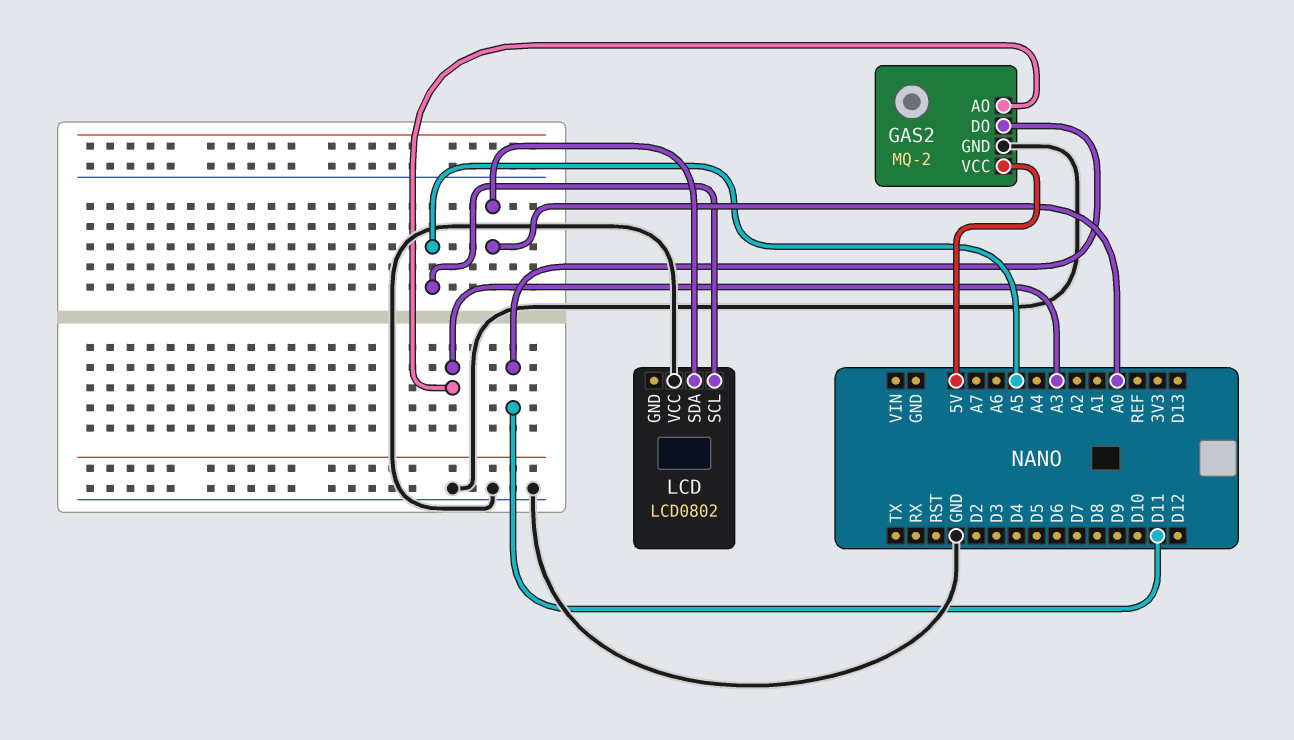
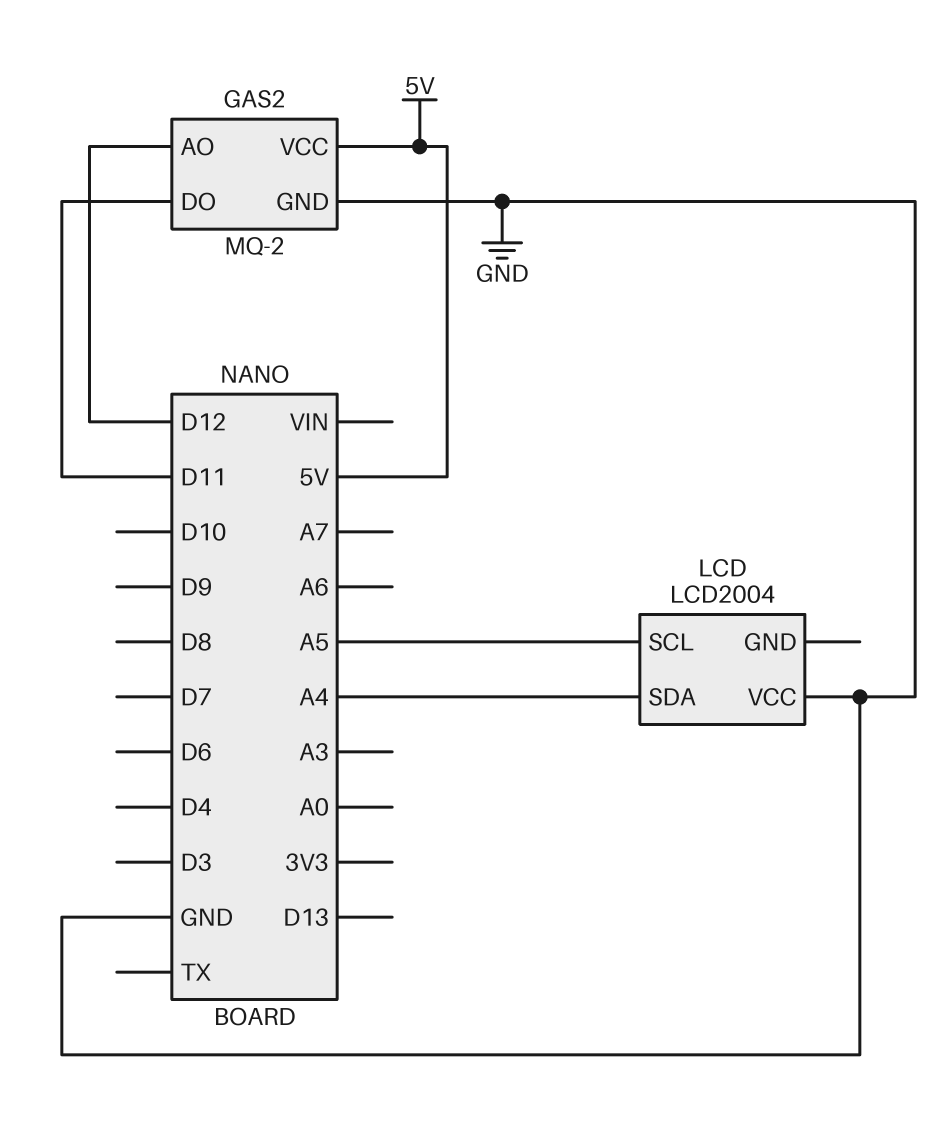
GAS2 pin AO: A3 -> D12
LCD: LCD0802 -> LCD2004
LCD pin SDA: A0 -> A4

